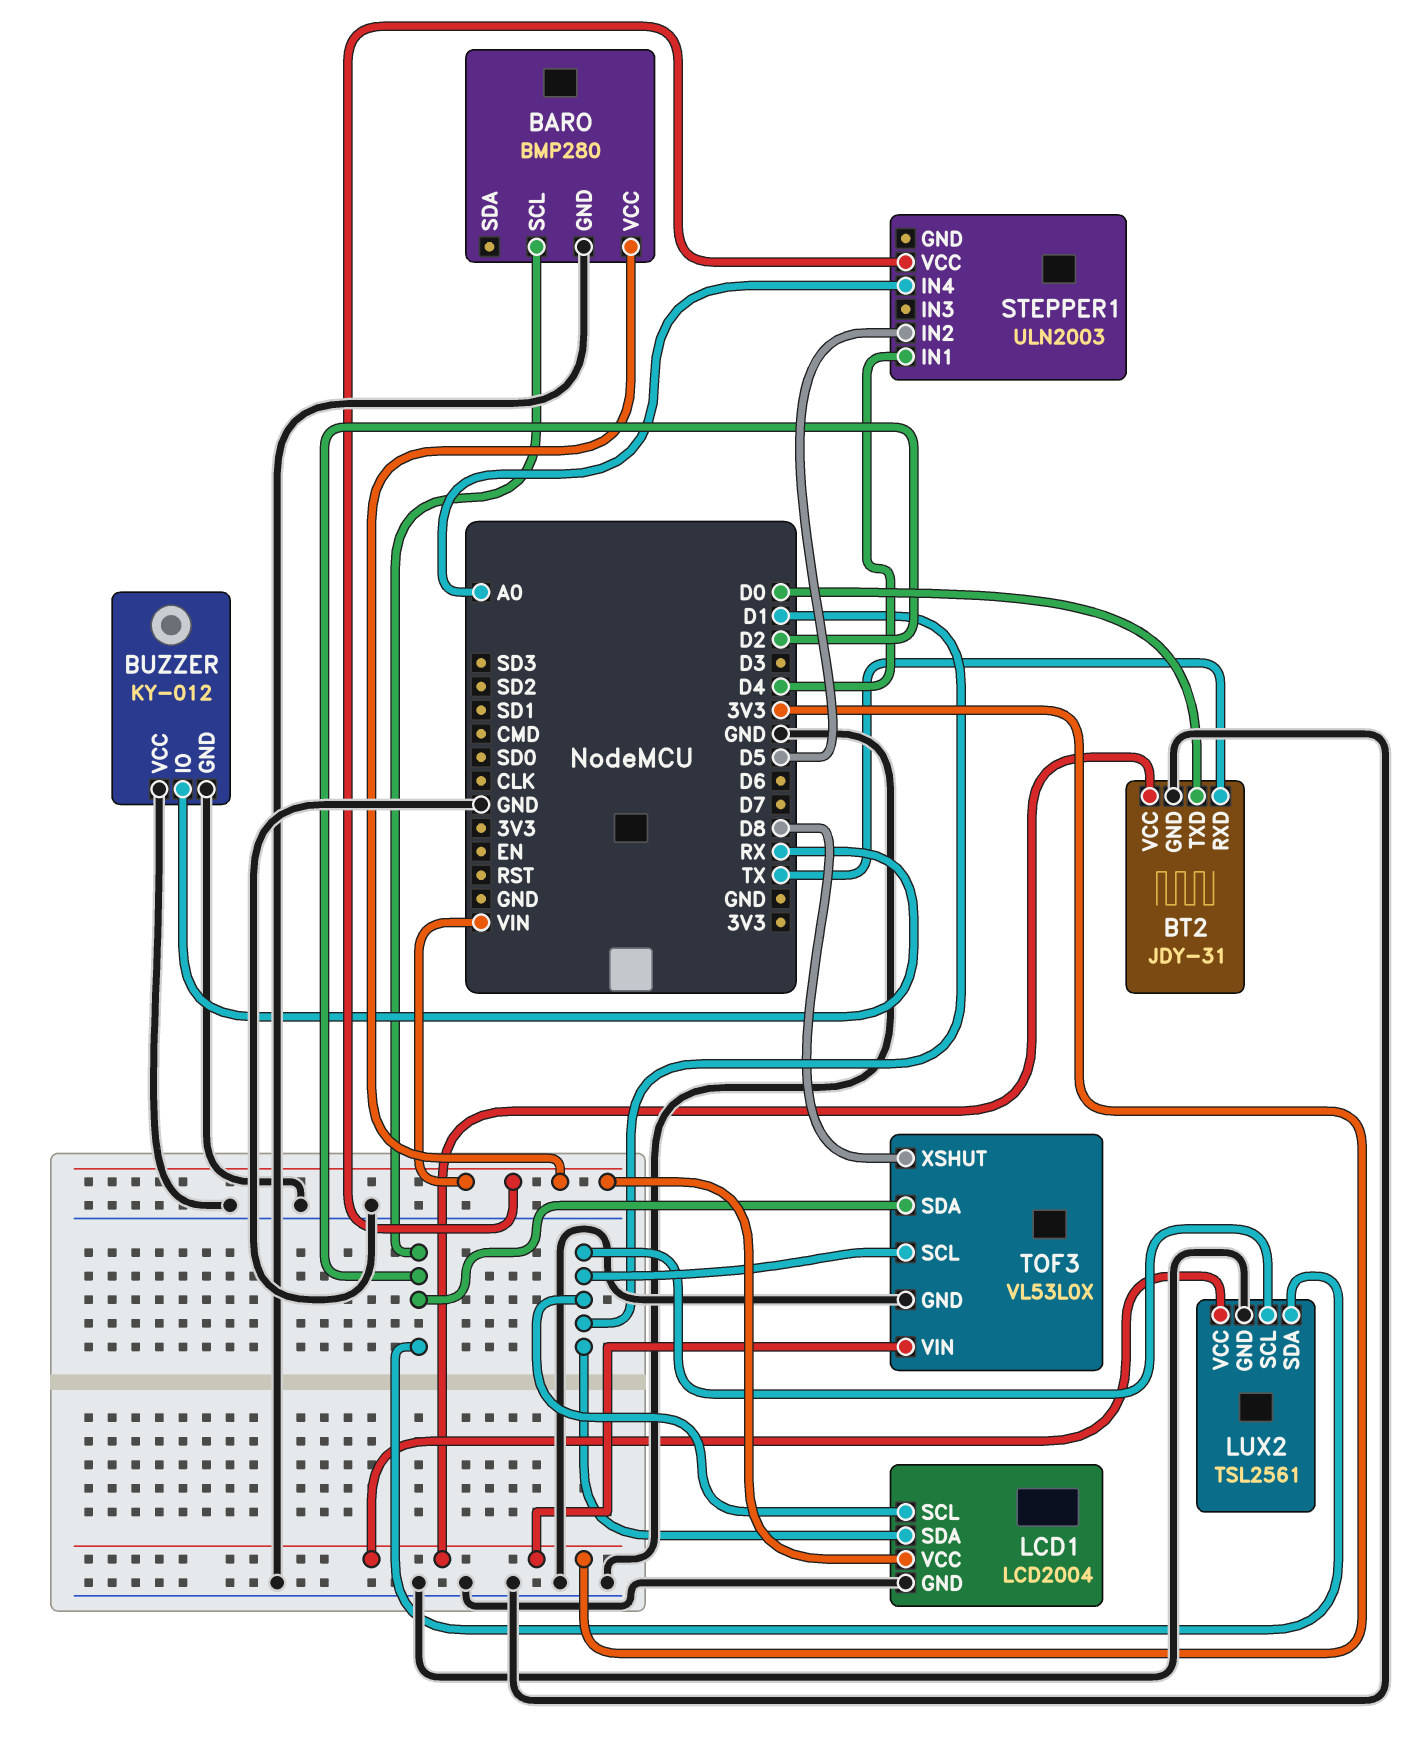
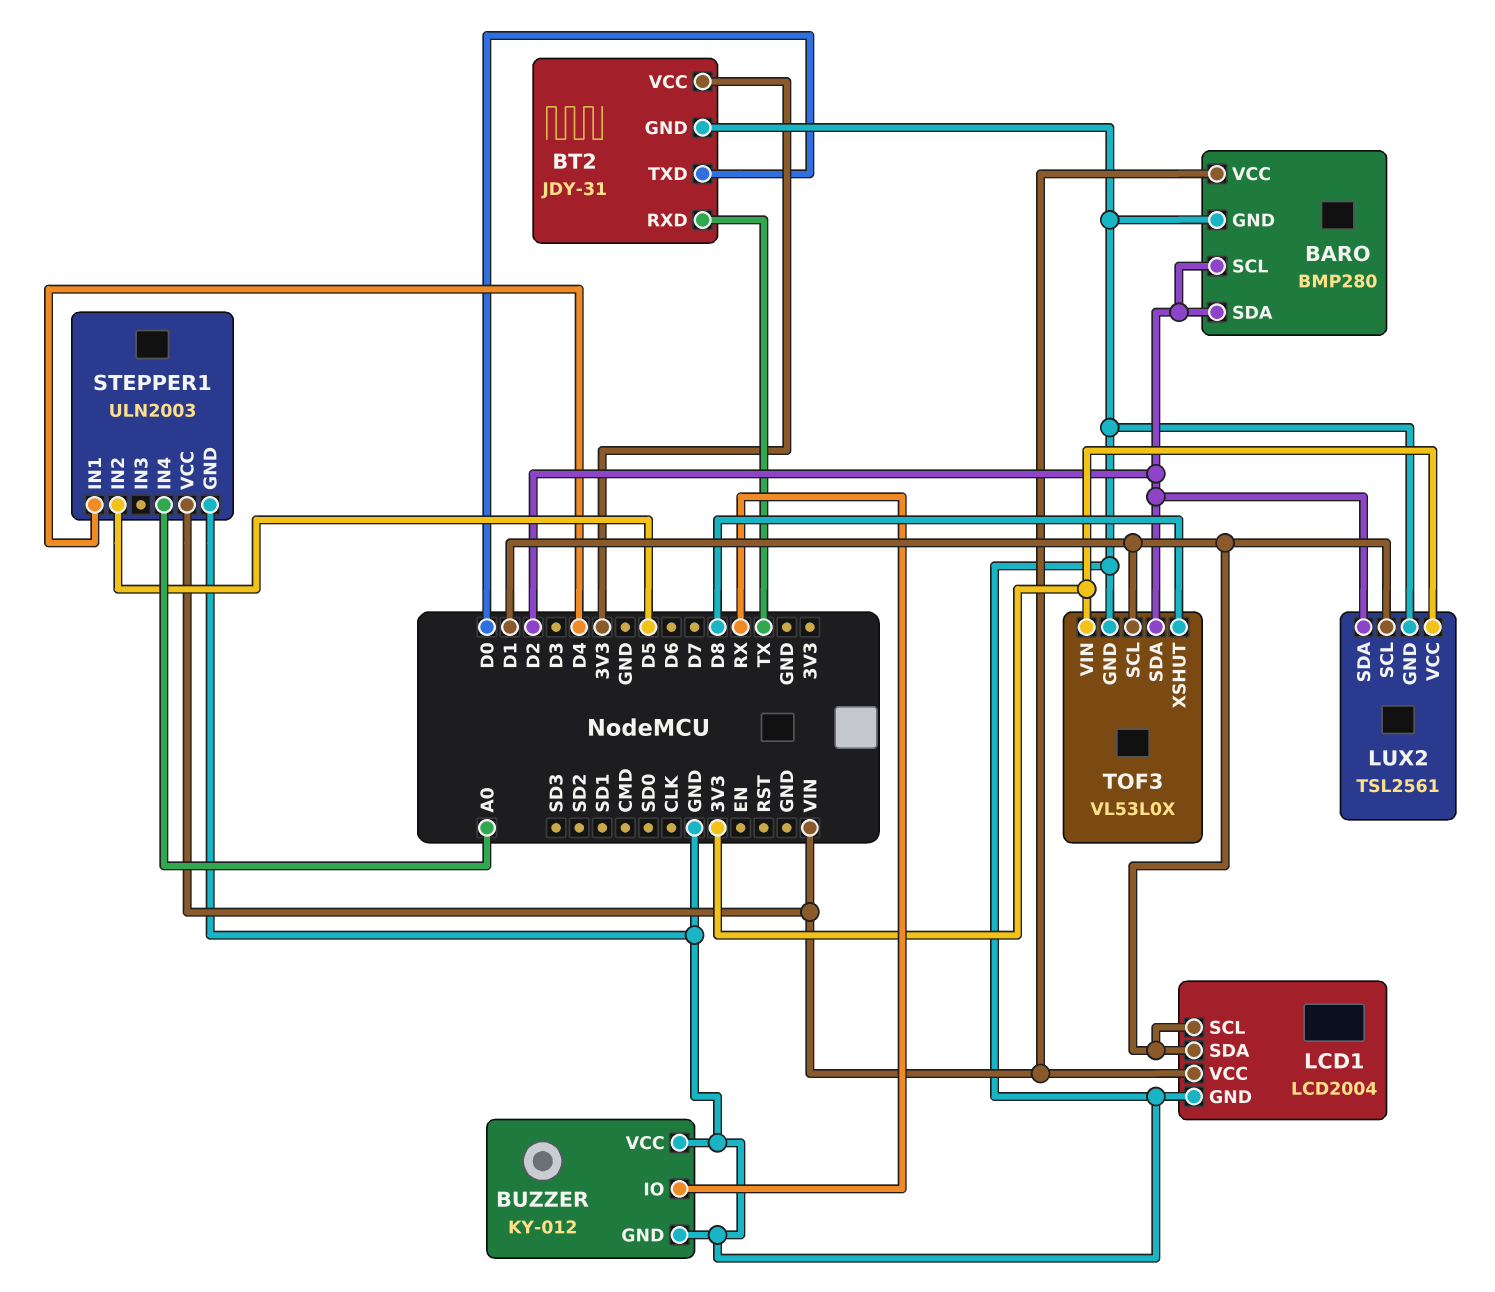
BARO pin SDA: none -> D2
STEPPER1 pin GND: none -> GND

